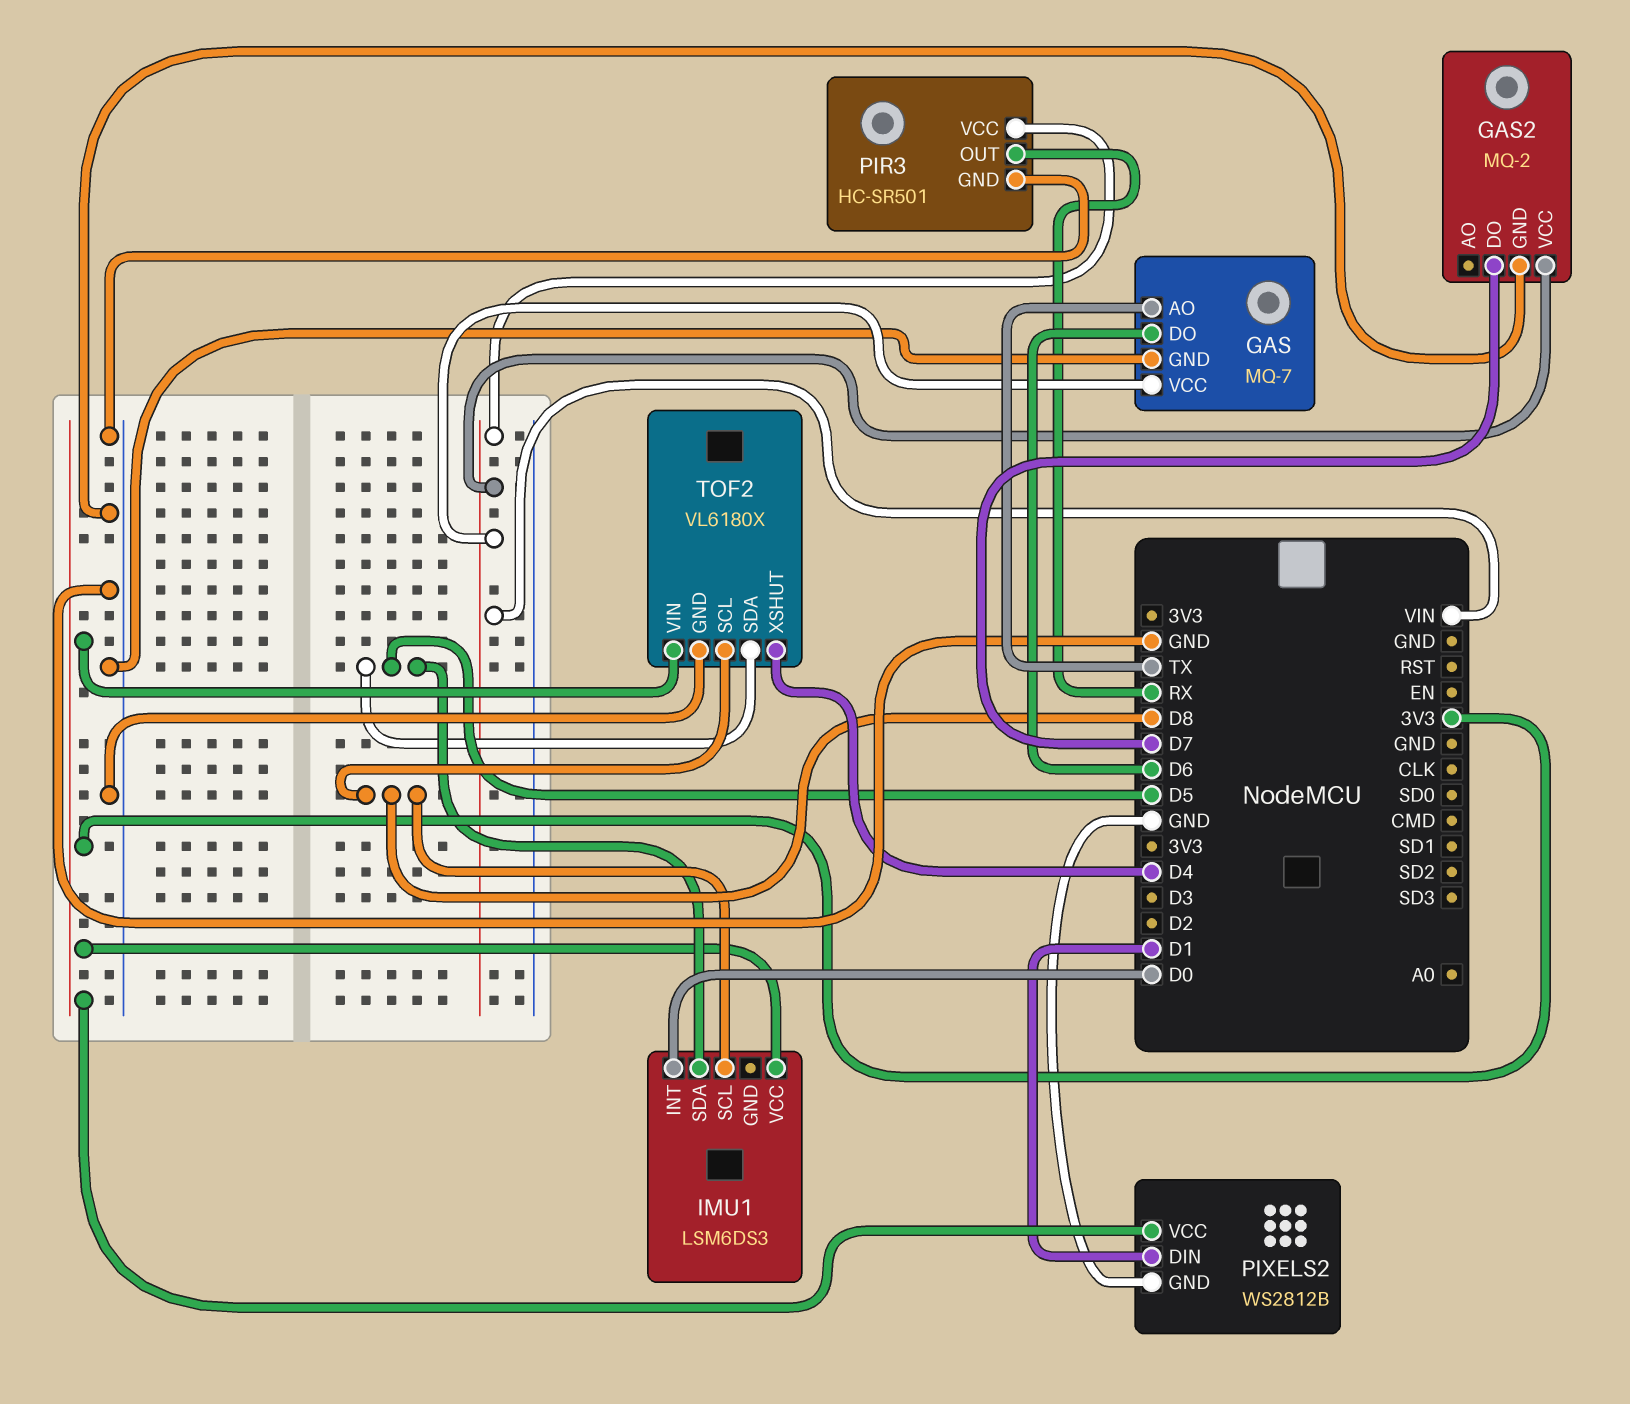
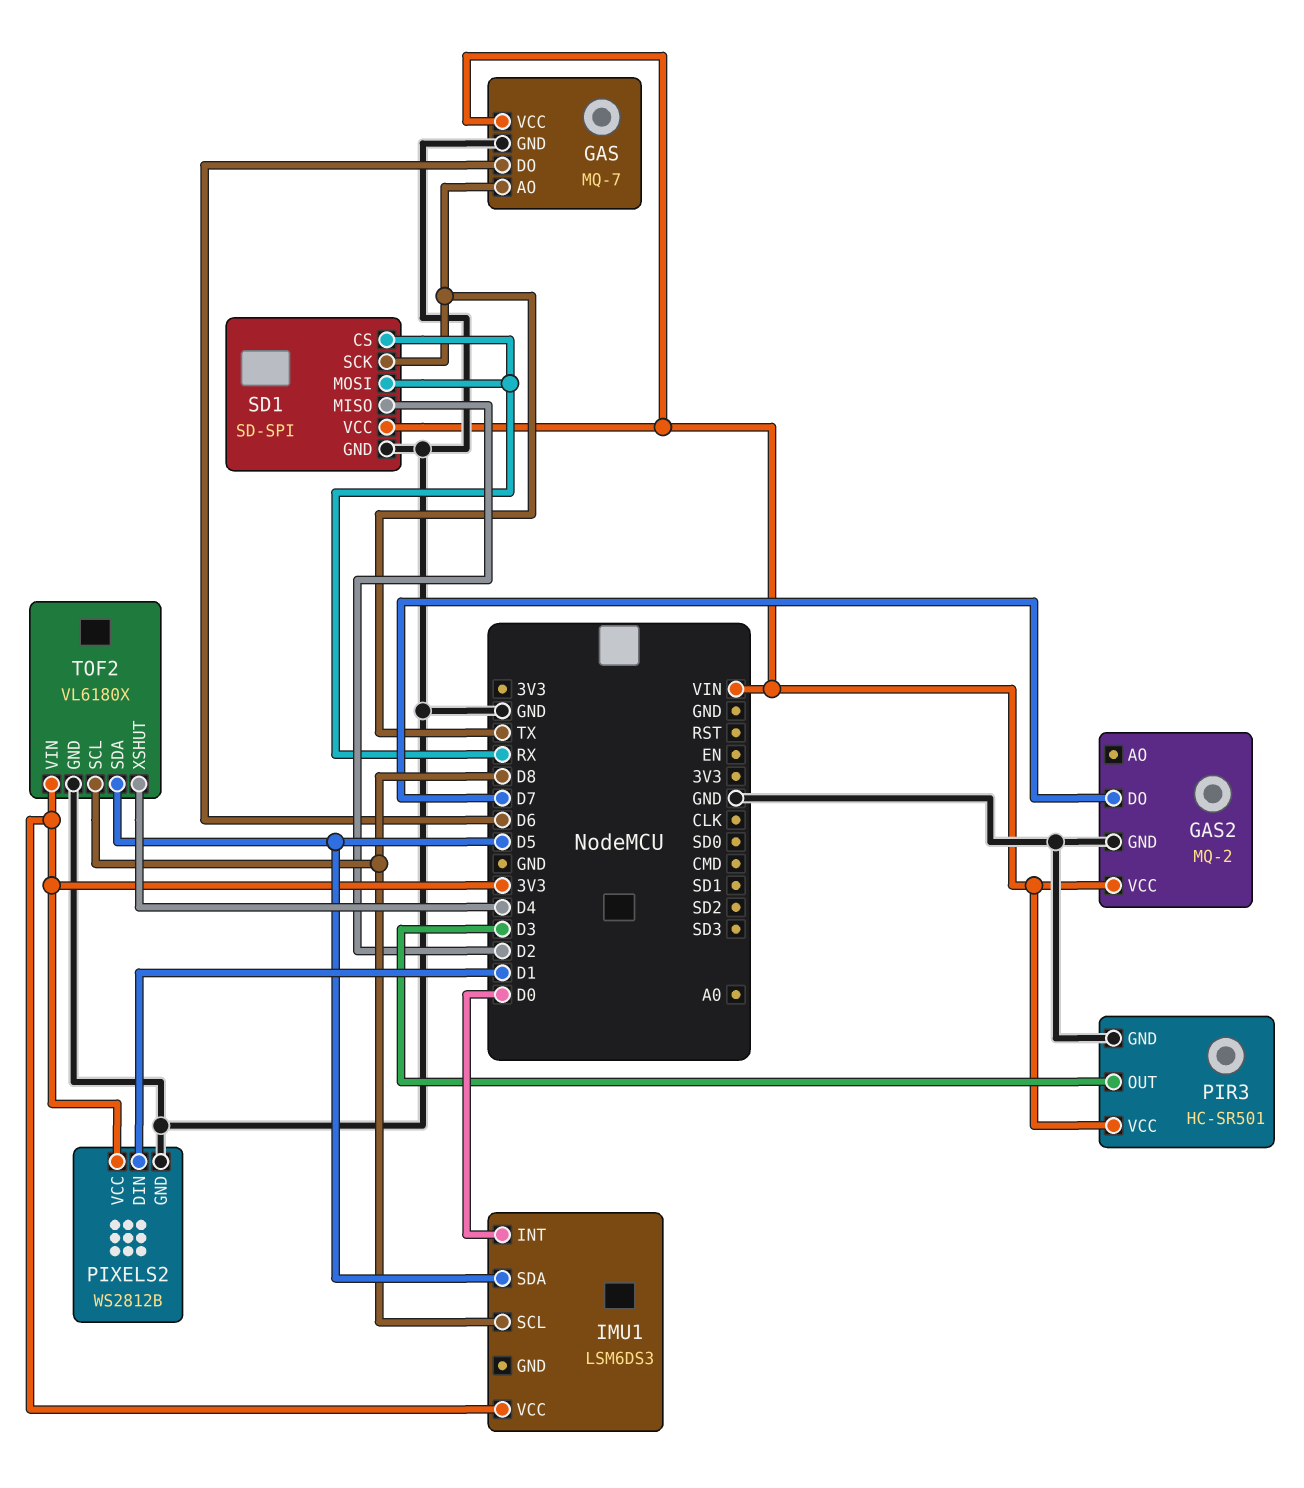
PIR3 pin OUT: RX -> D3
SD1: none -> SD-SPI
SD1 pin CS: none -> RX
SD1 pin GND: none -> GND
SD1 pin MISO: none -> D2
SD1 pin MOSI: none -> RX
SD1 pin SCK: none -> TX
SD1 pin VCC: none -> VIN

